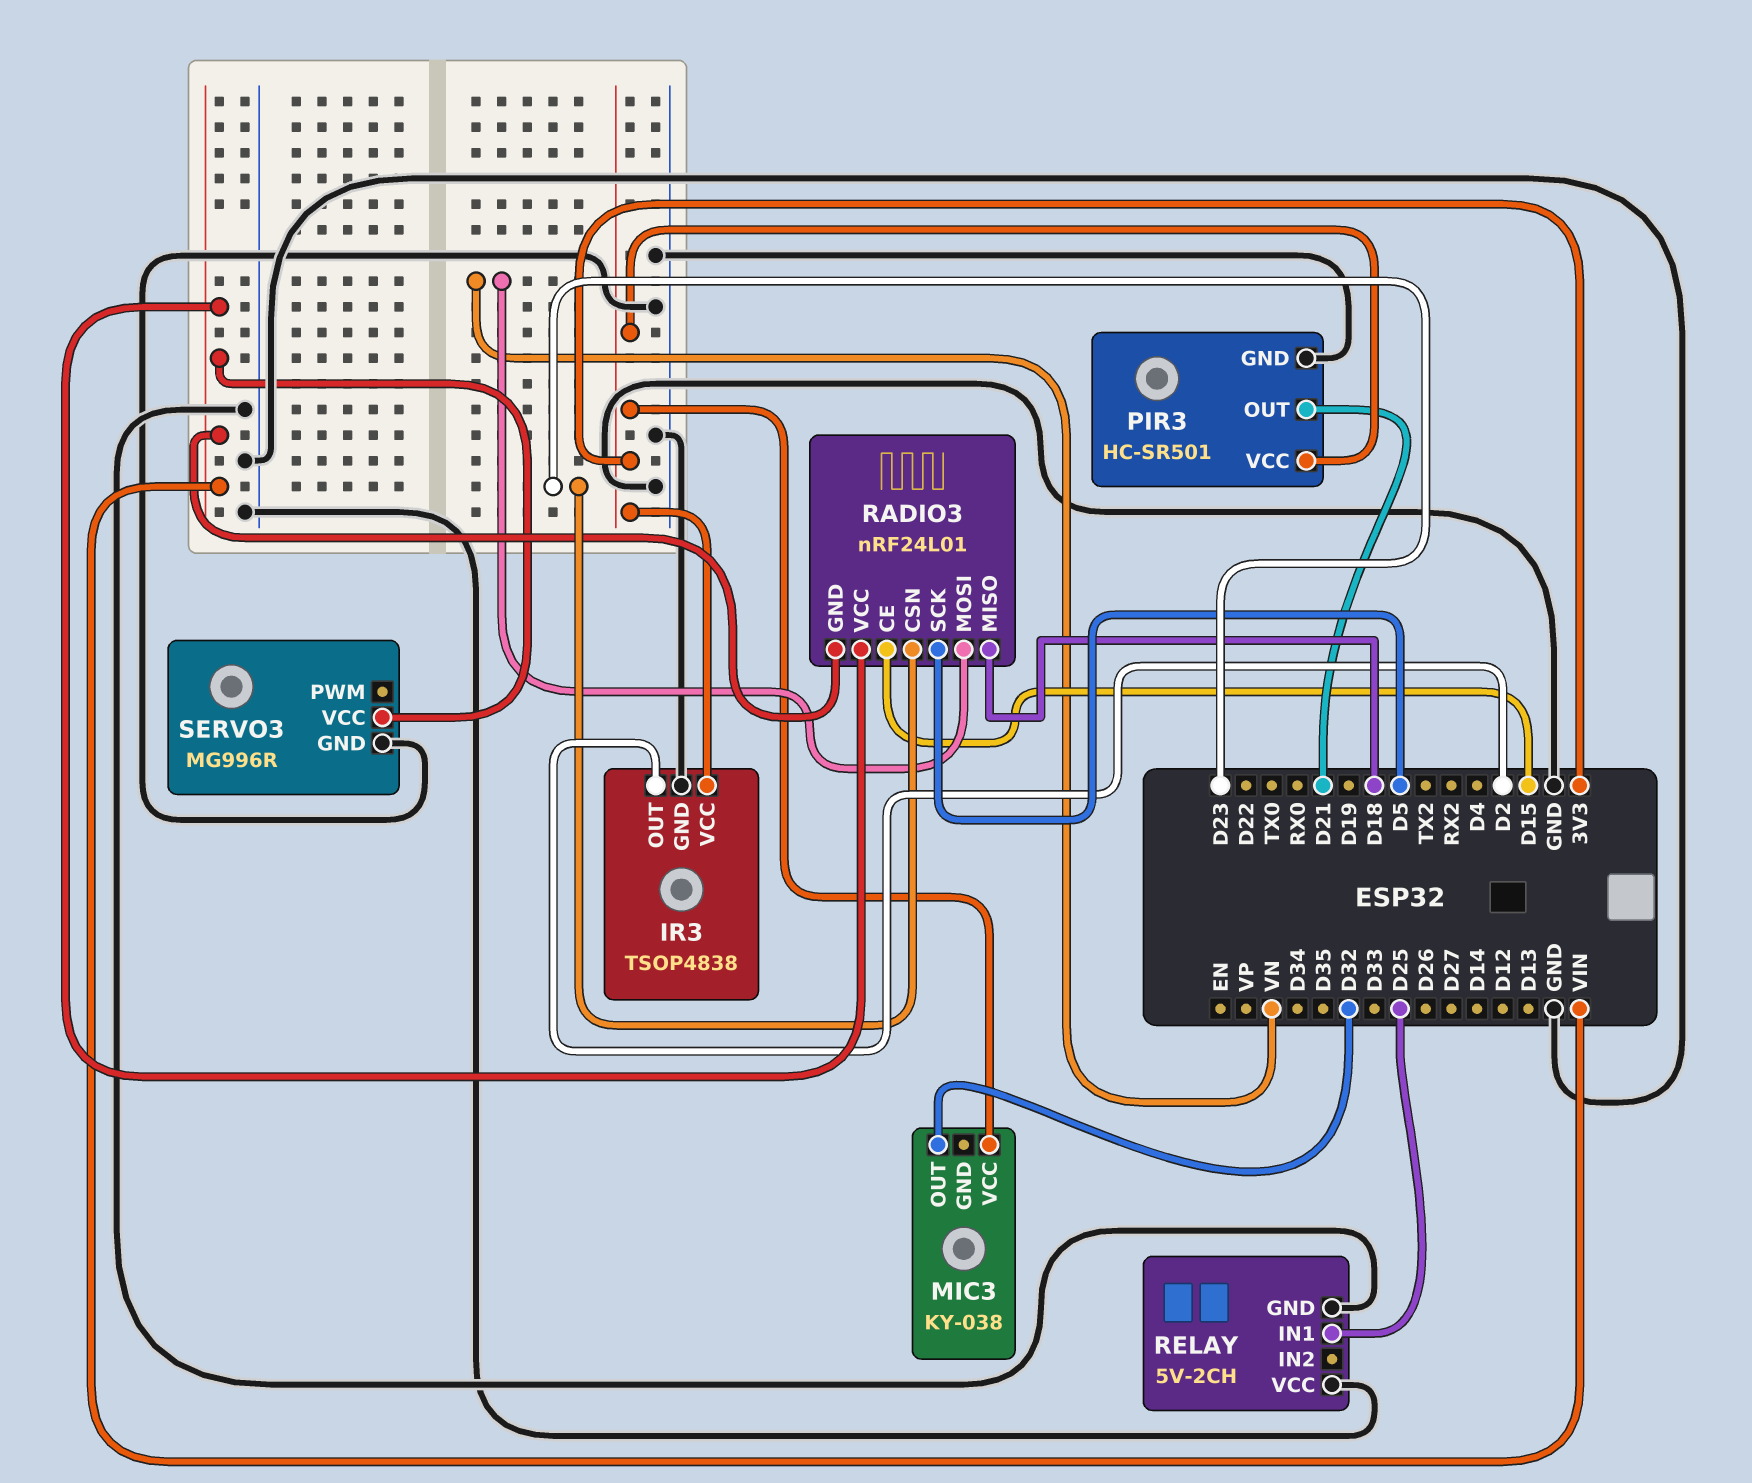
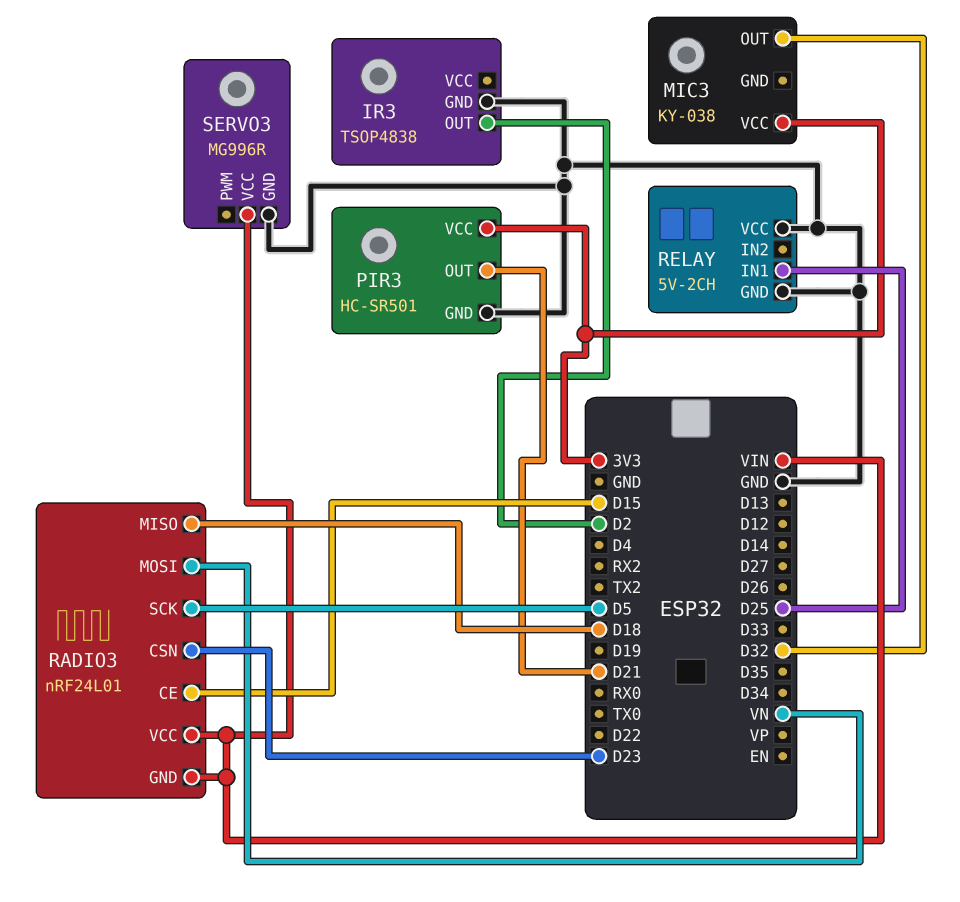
IR3 pin VCC: 3V3 -> none

